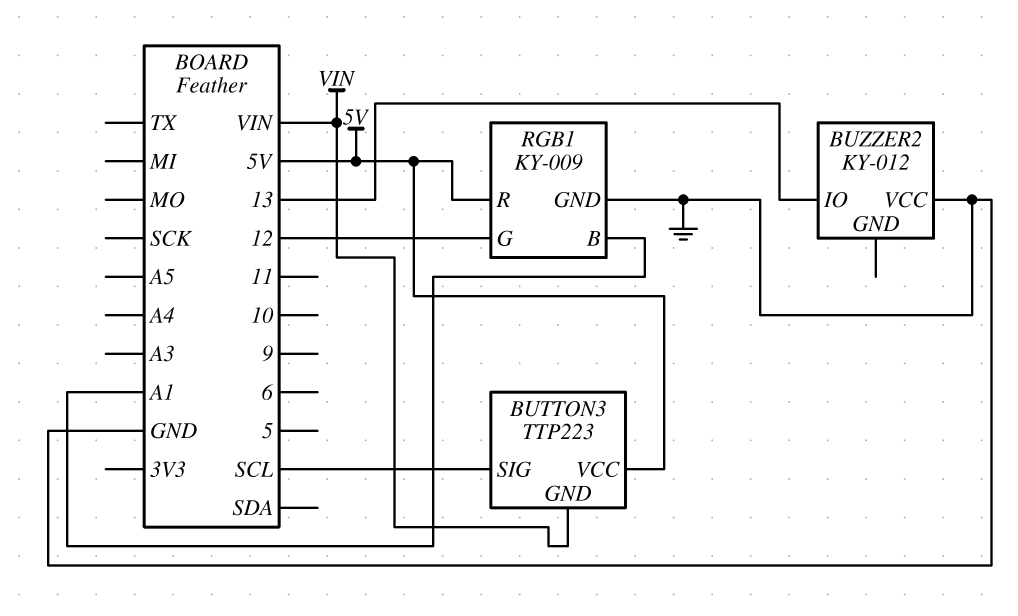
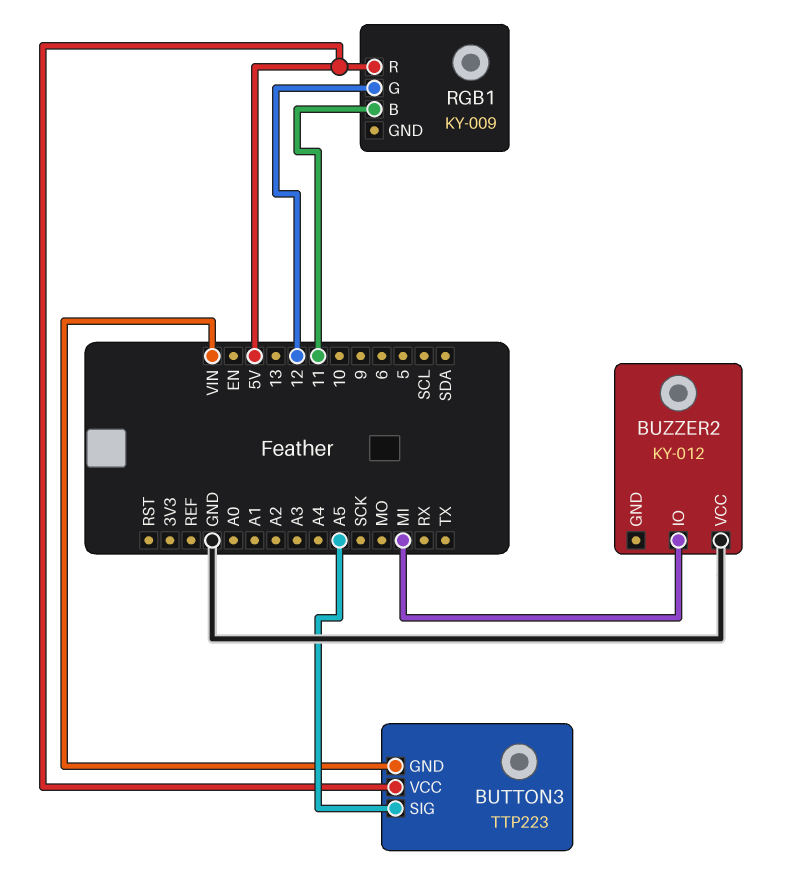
BUTTON3 pin SIG: SCL -> A5
BUZZER2 pin IO: 13 -> MI
RGB1 pin B: A1 -> 11
RGB1 pin GND: GND -> none

